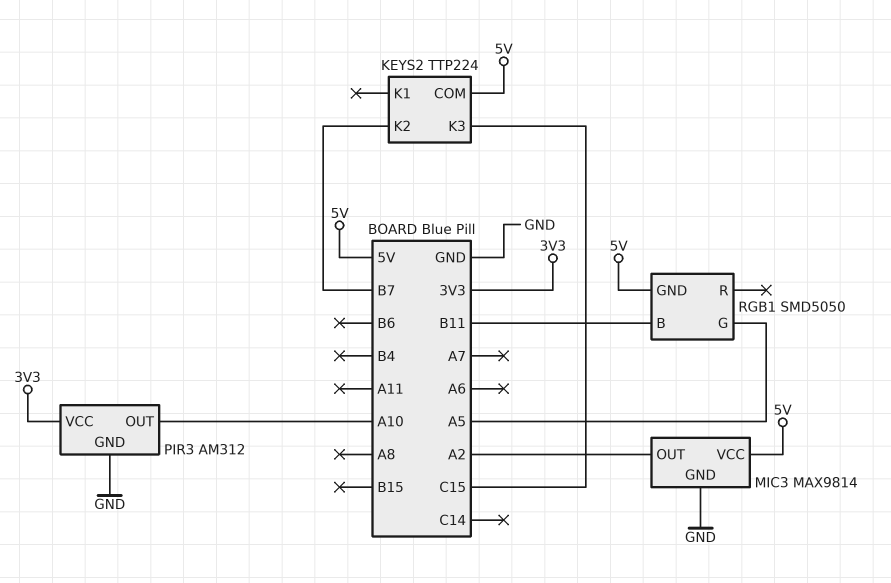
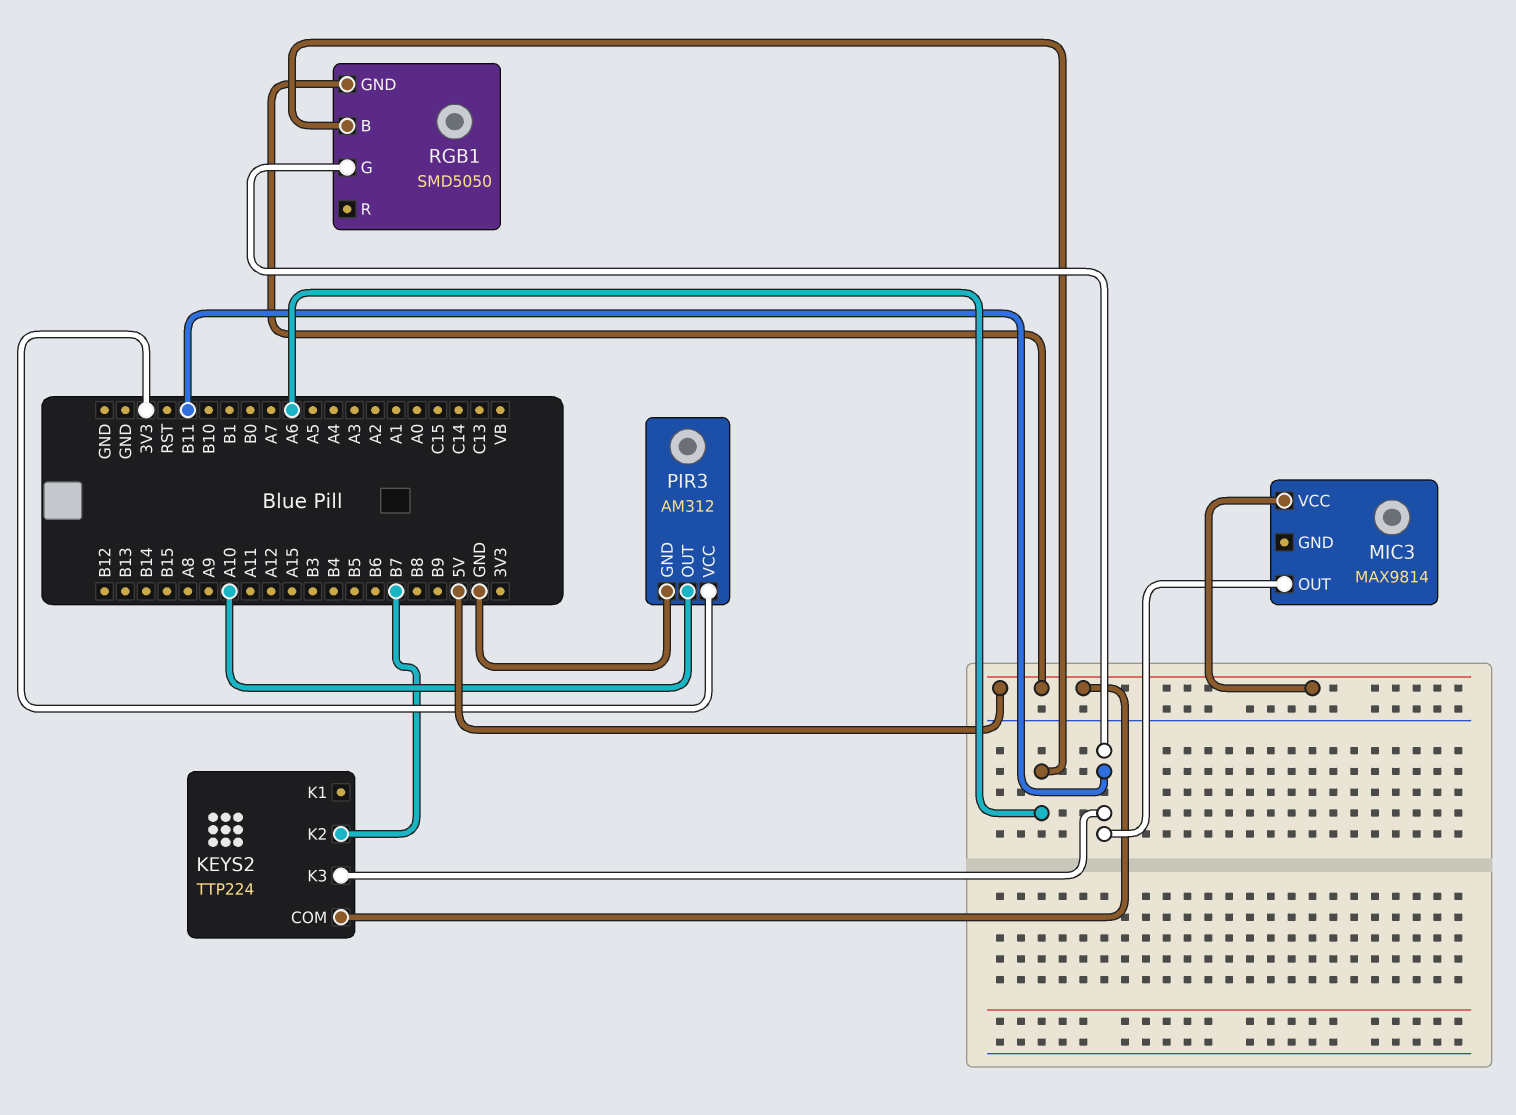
KEYS2 pin K3: C15 -> B11
MIC3 pin GND: GND -> none
MIC3 pin OUT: A2 -> B11
RGB1 pin B: B11 -> A6
RGB1 pin G: A5 -> B11

